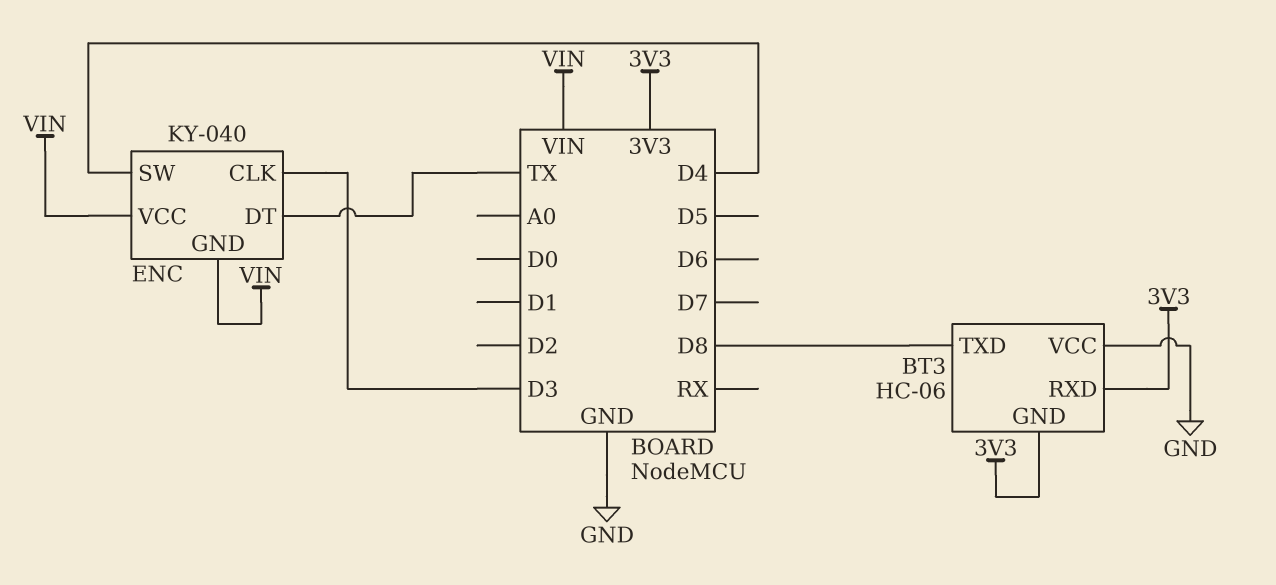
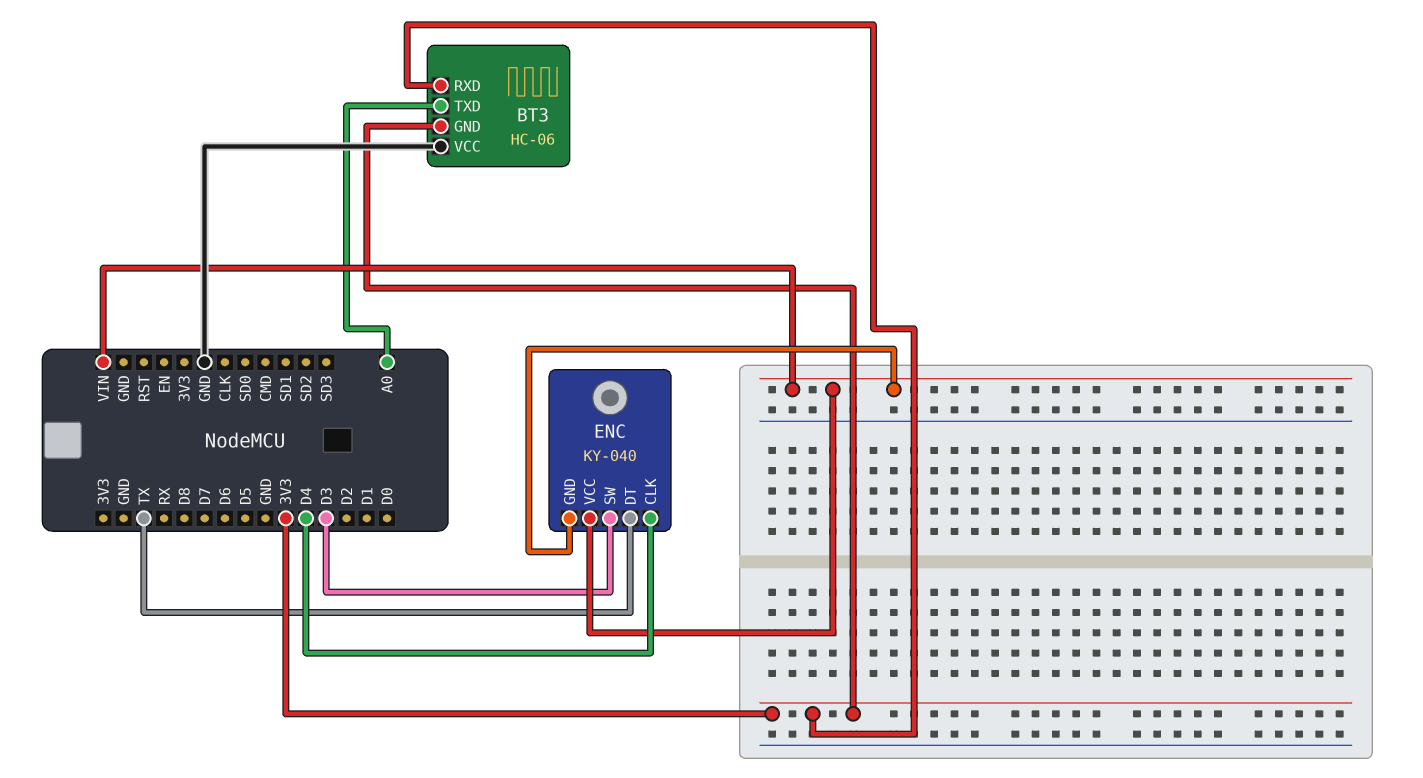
BT3 pin TXD: D8 -> A0
ENC pin CLK: D3 -> D4
ENC pin SW: D4 -> D3

